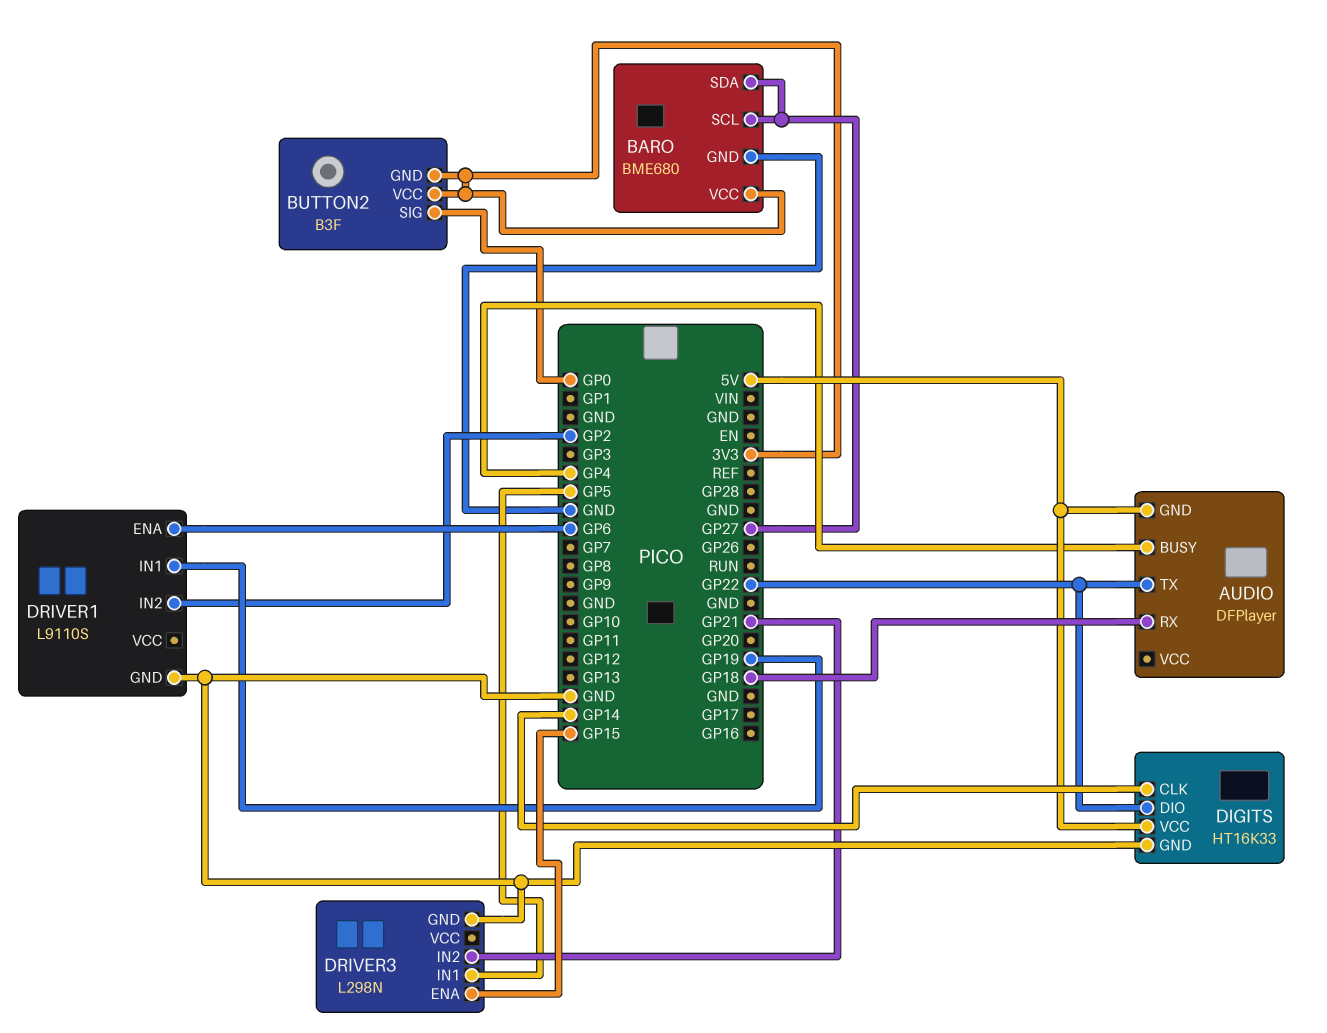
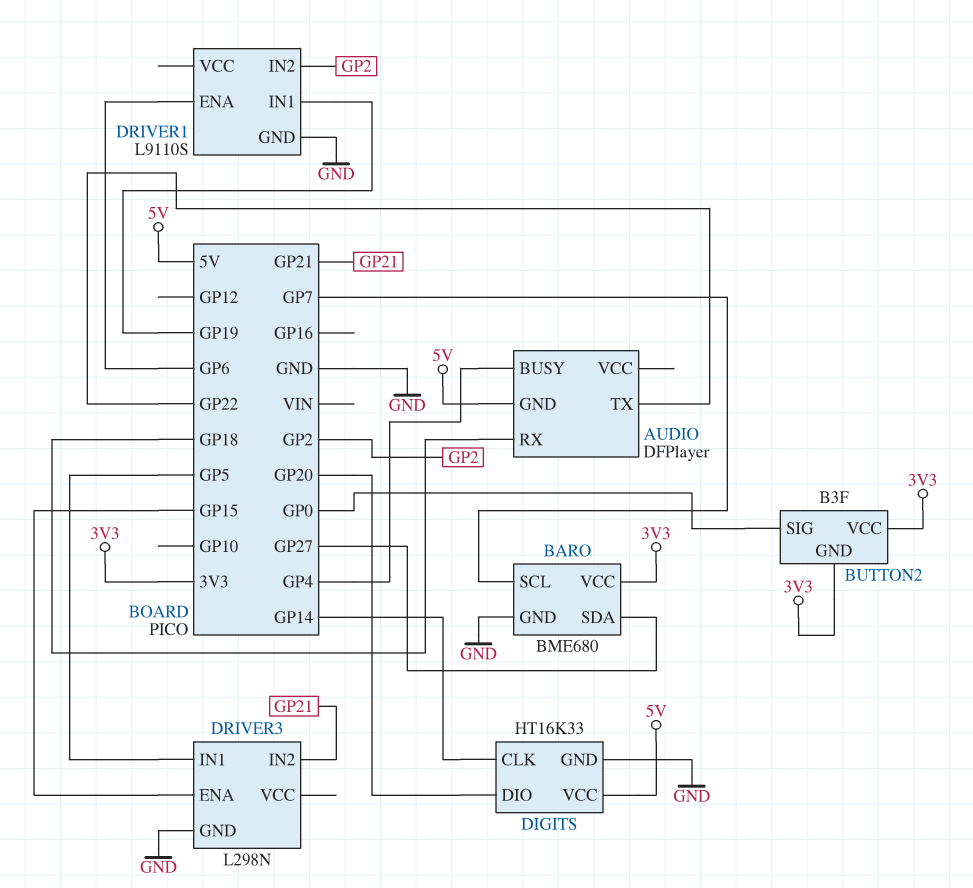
BARO pin SCL: GP27 -> GP7
DIGITS pin DIO: GP22 -> GP20

